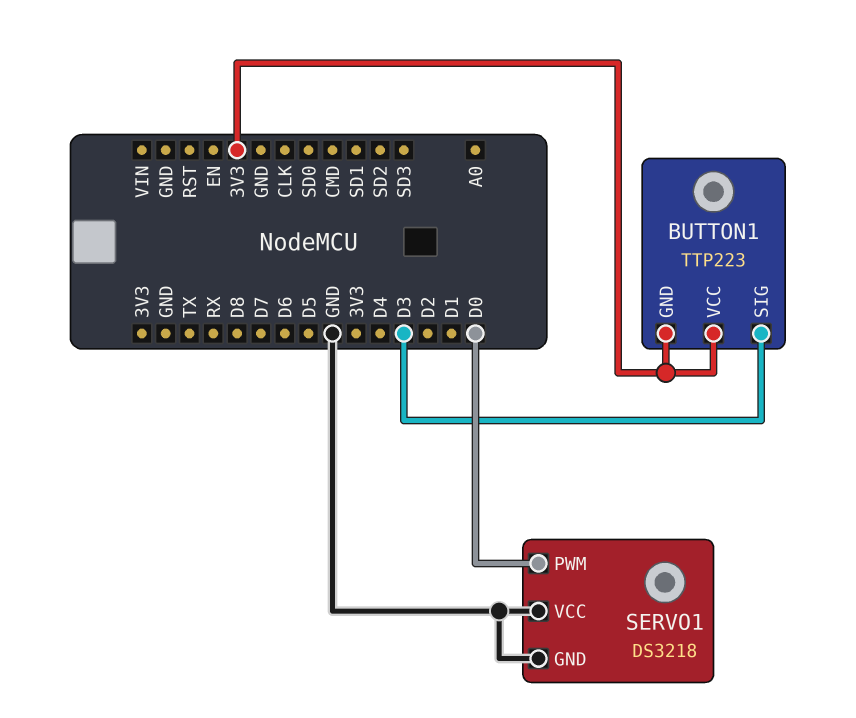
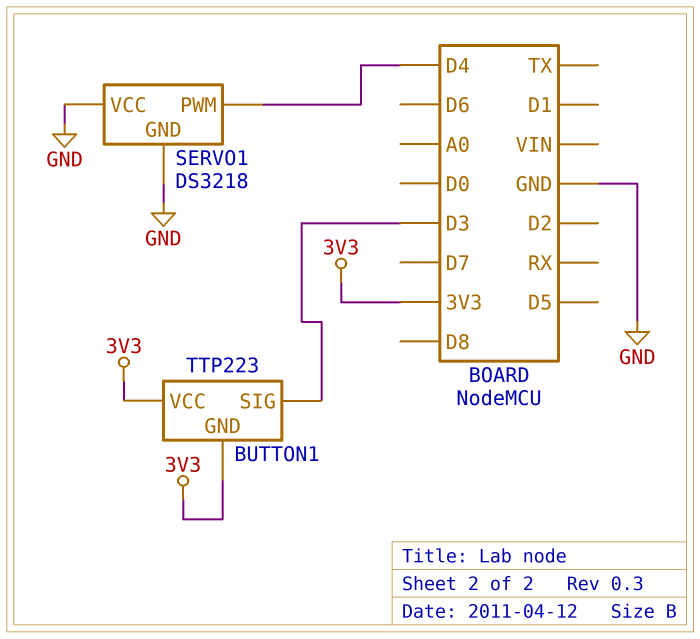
SERVO1 pin PWM: D0 -> D4

